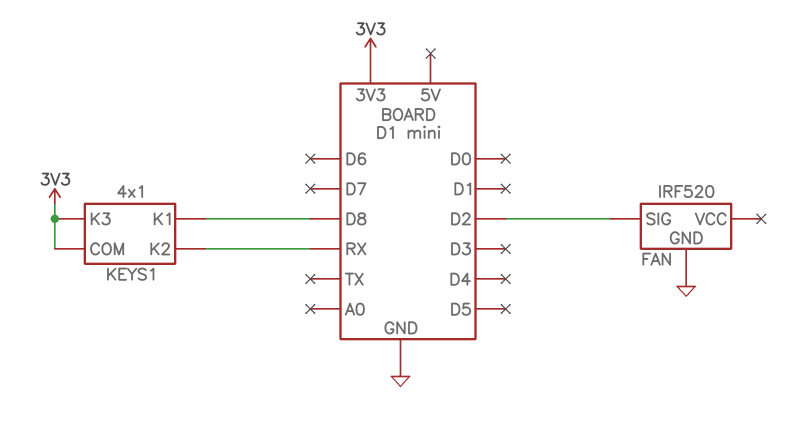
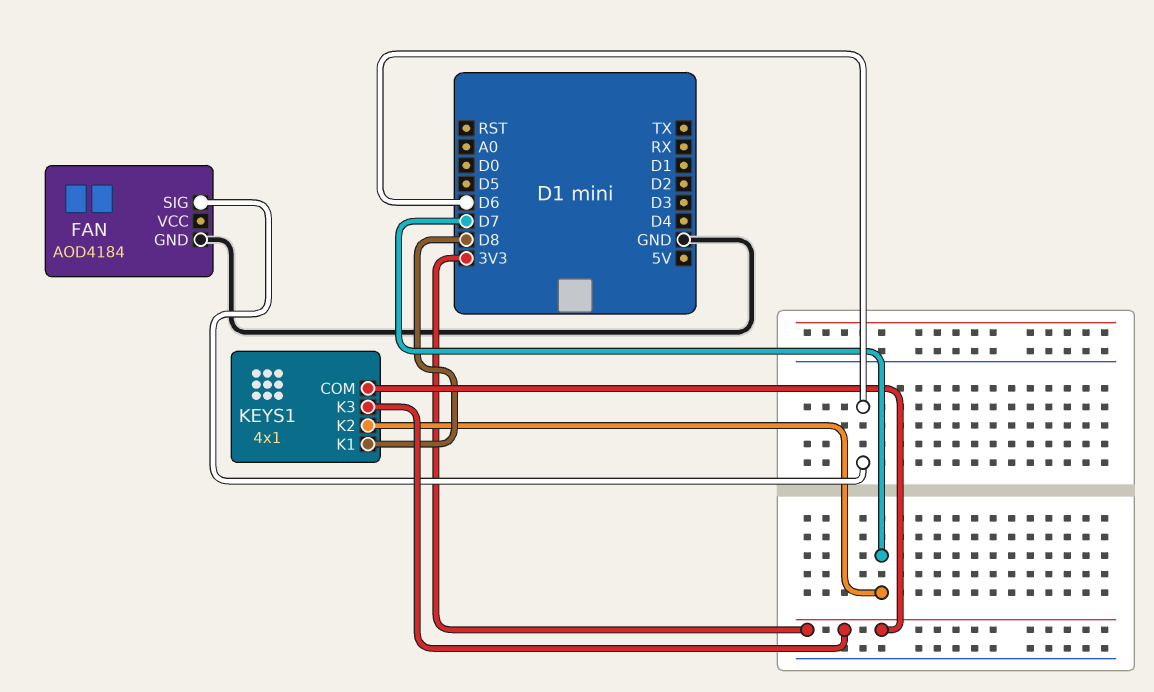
FAN: IRF520 -> AOD4184
FAN pin SIG: D2 -> D6
KEYS1 pin K2: RX -> D7

